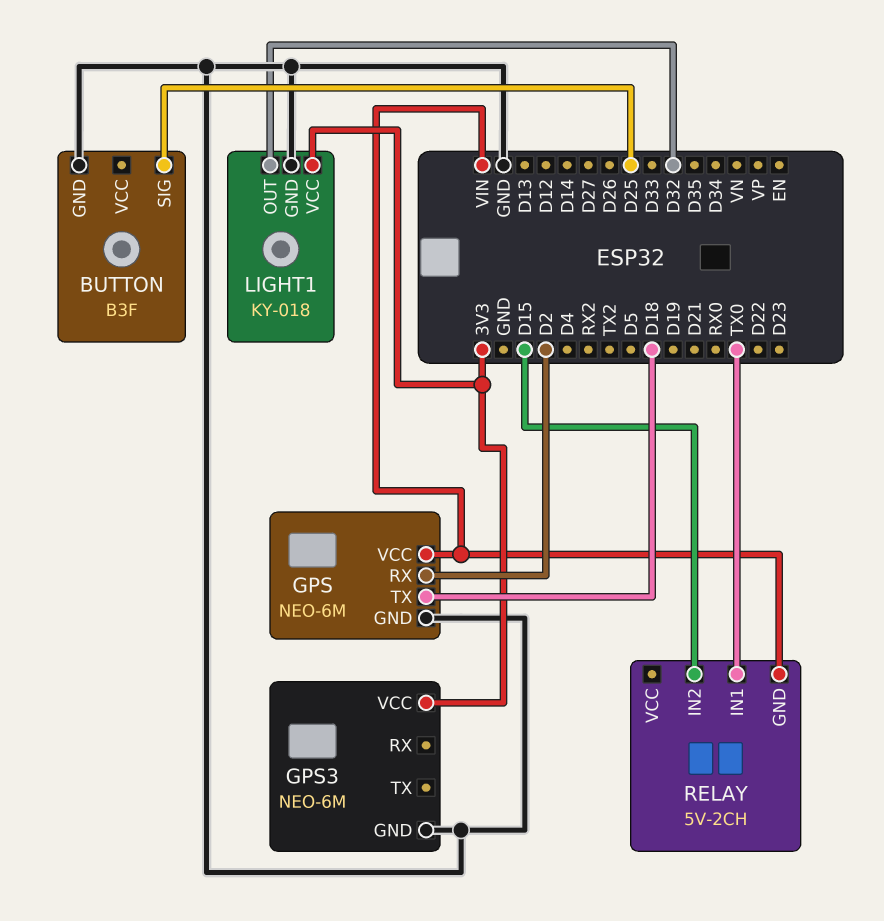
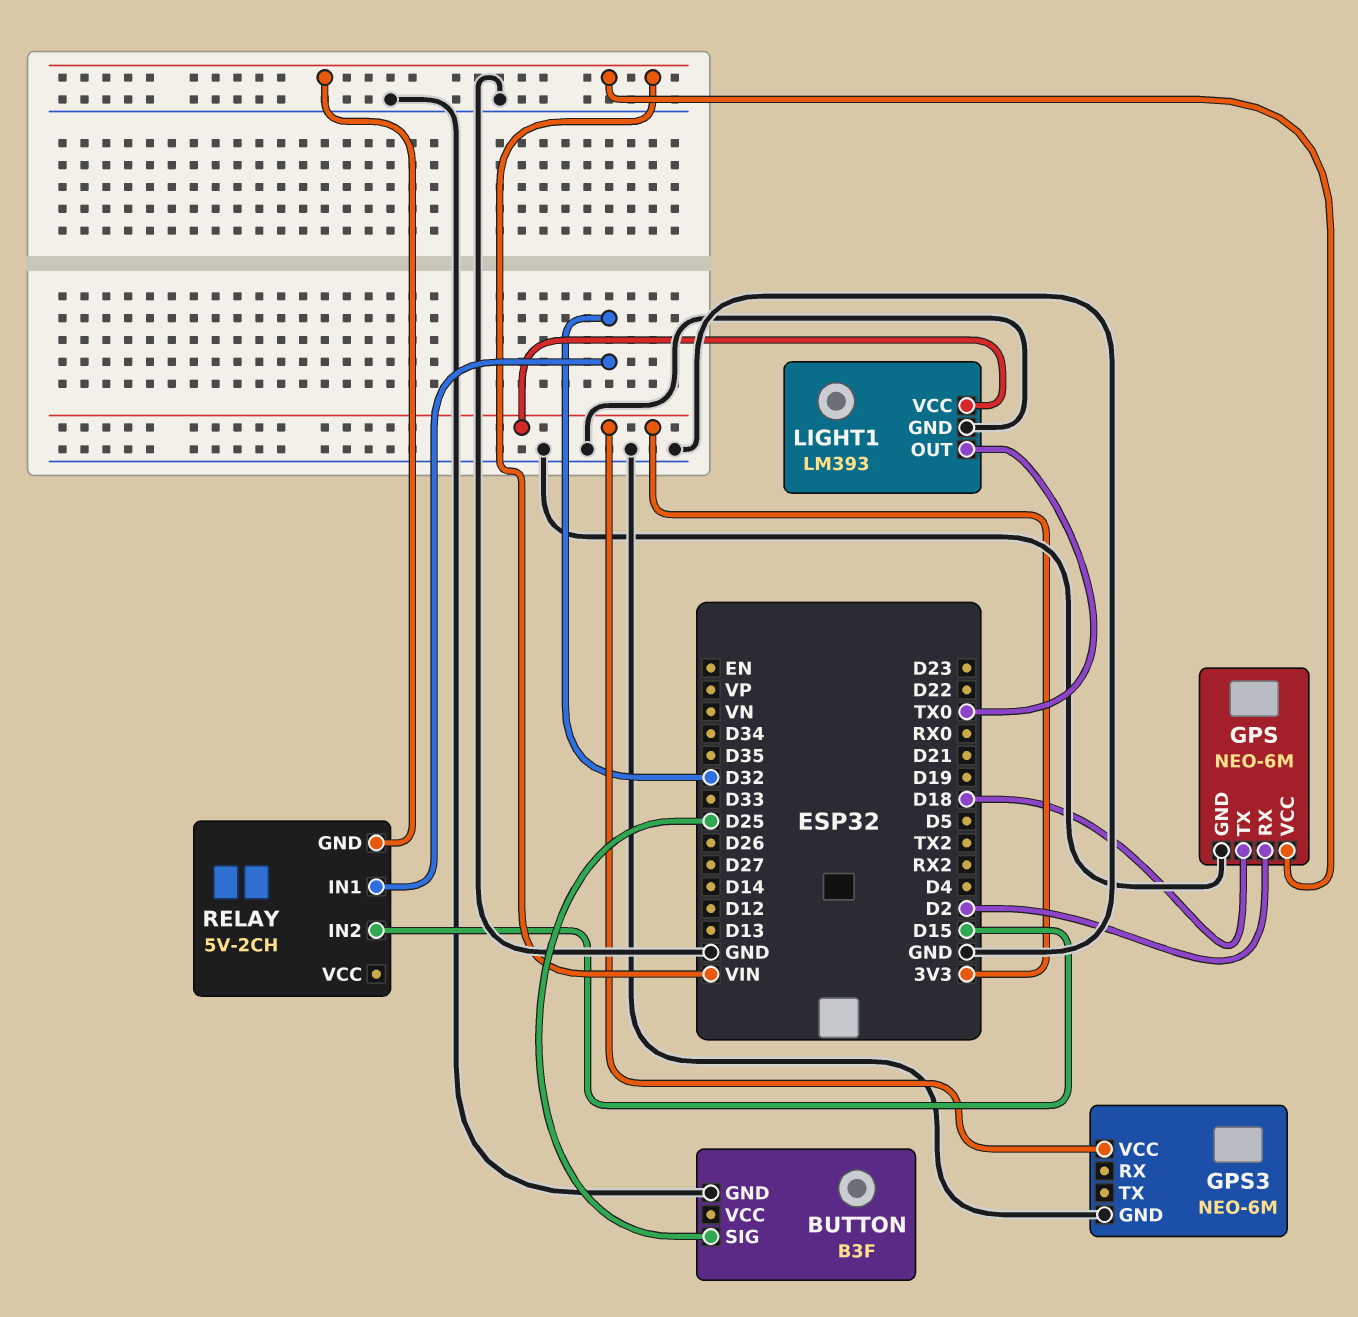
LIGHT1: KY-018 -> LM393
LIGHT1 pin OUT: D32 -> TX0
RELAY pin IN1: TX0 -> D32

